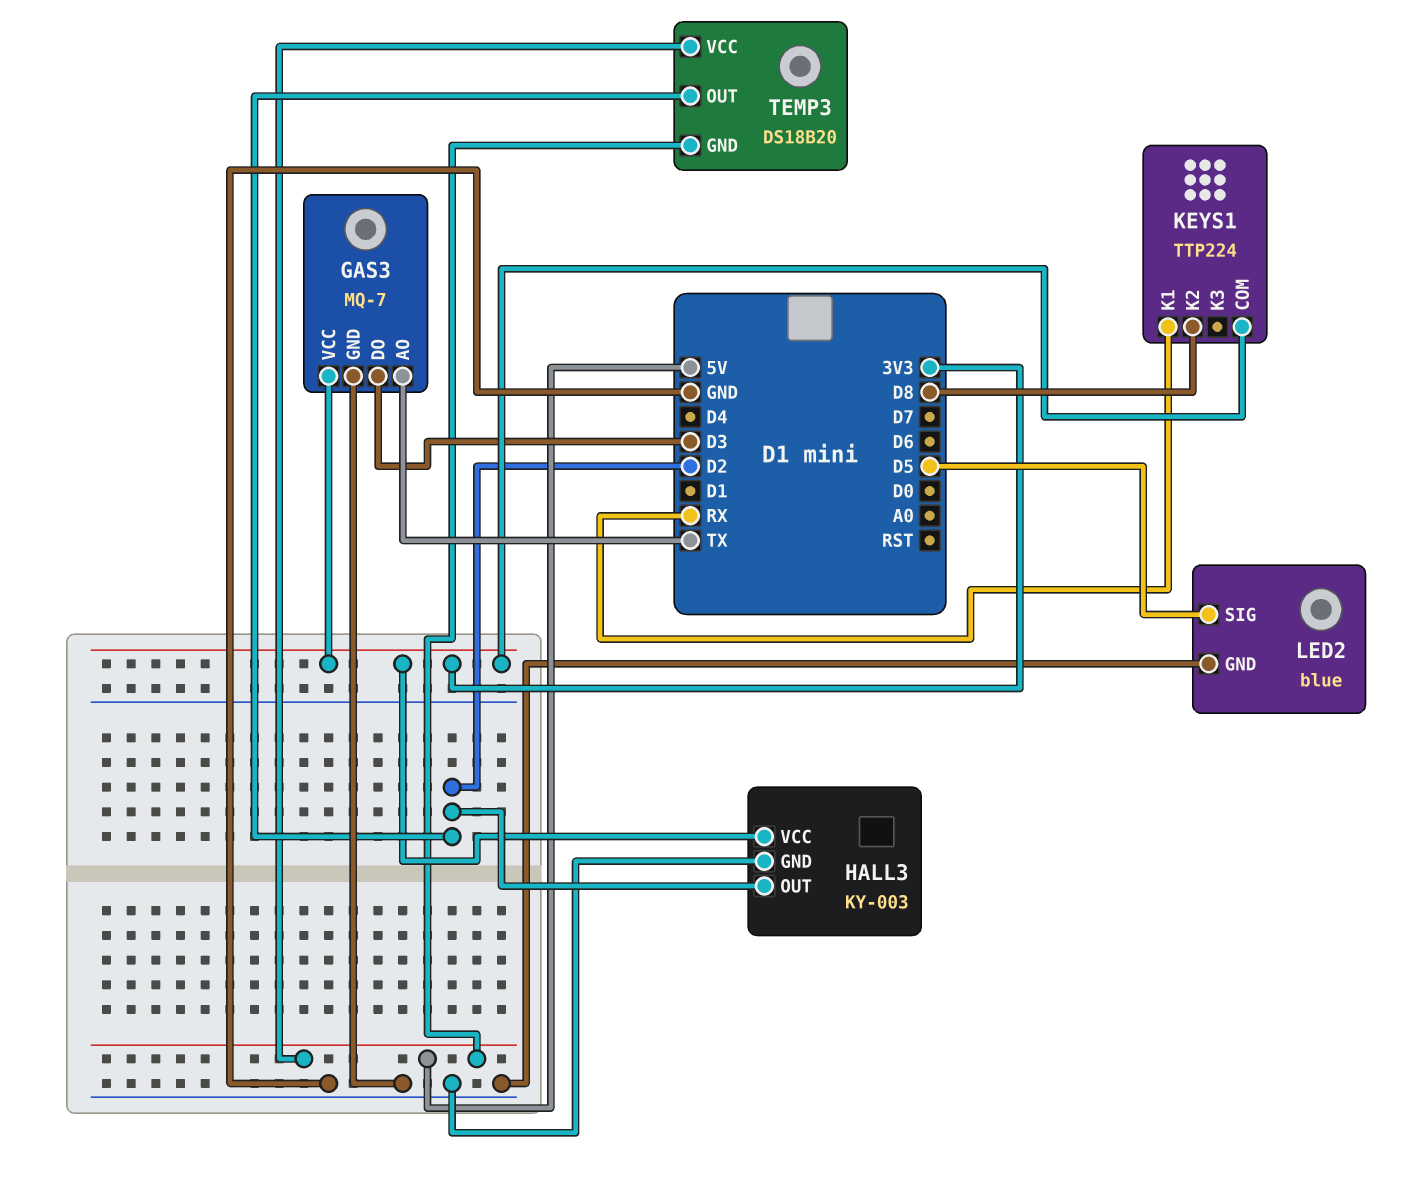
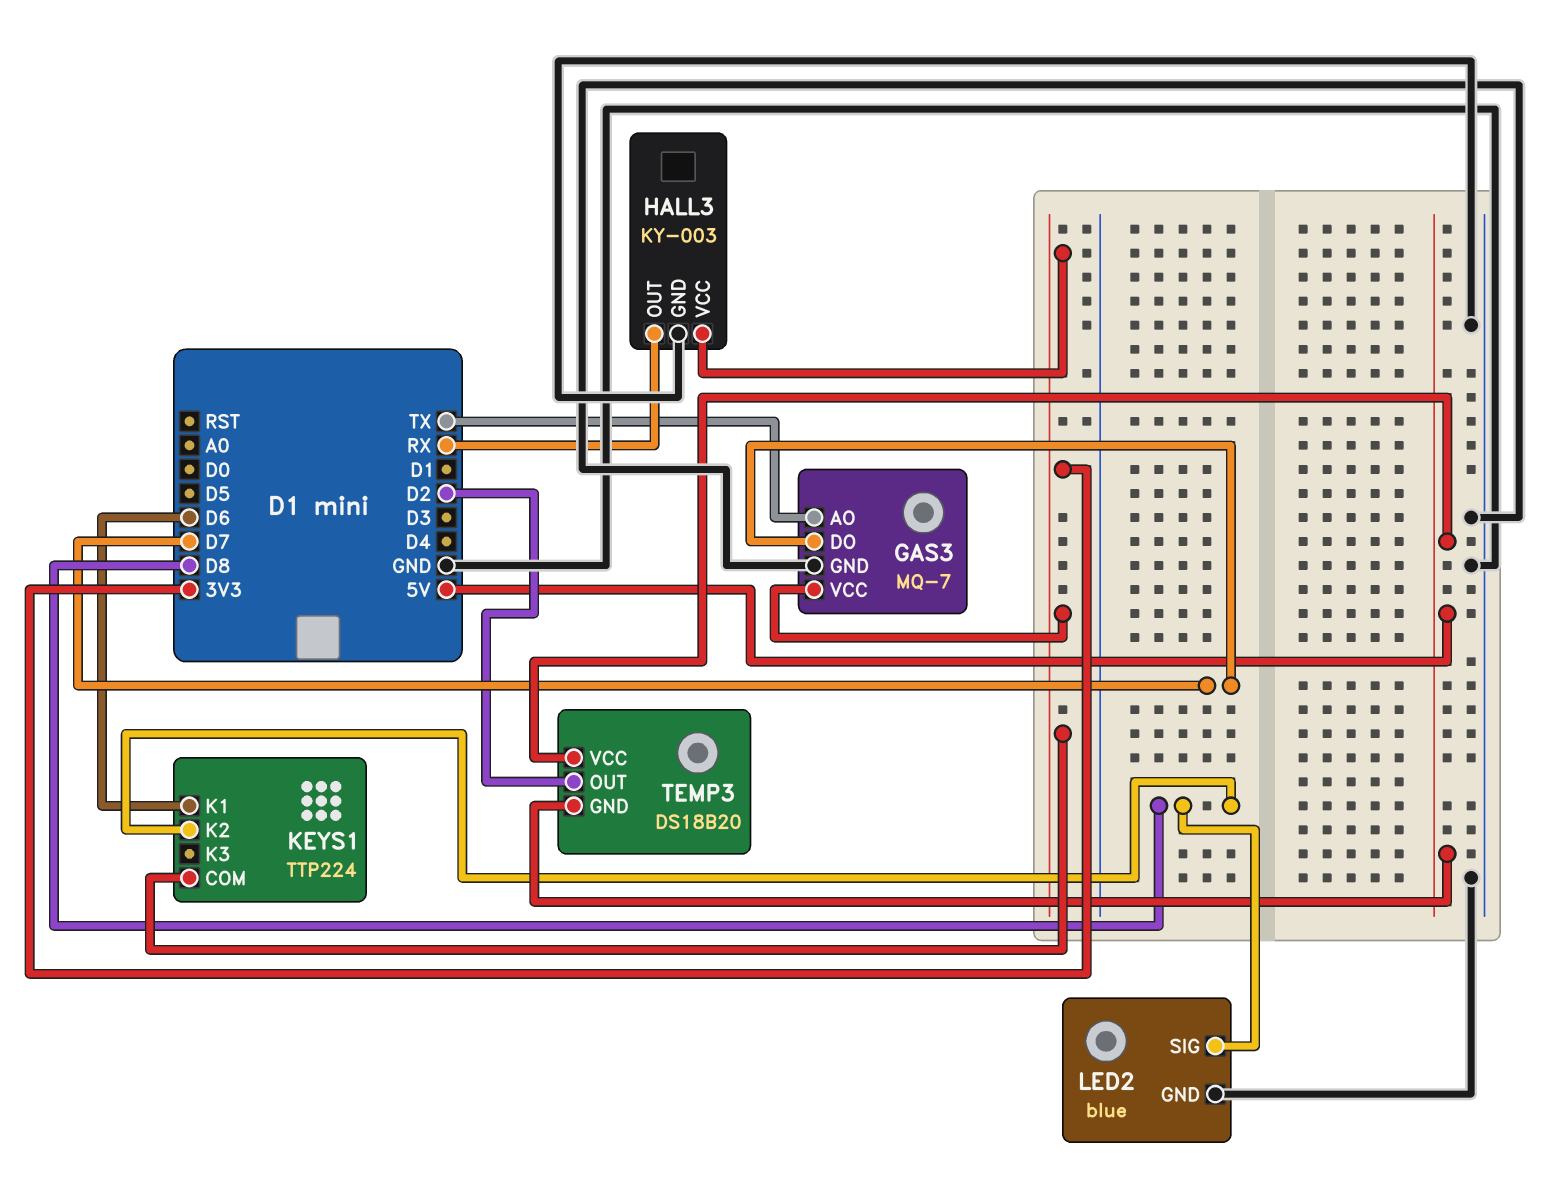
GAS3 pin DO: D3 -> D7
HALL3 pin OUT: D2 -> RX
KEYS1 pin K1: RX -> D6
LED2 pin SIG: D5 -> D8

